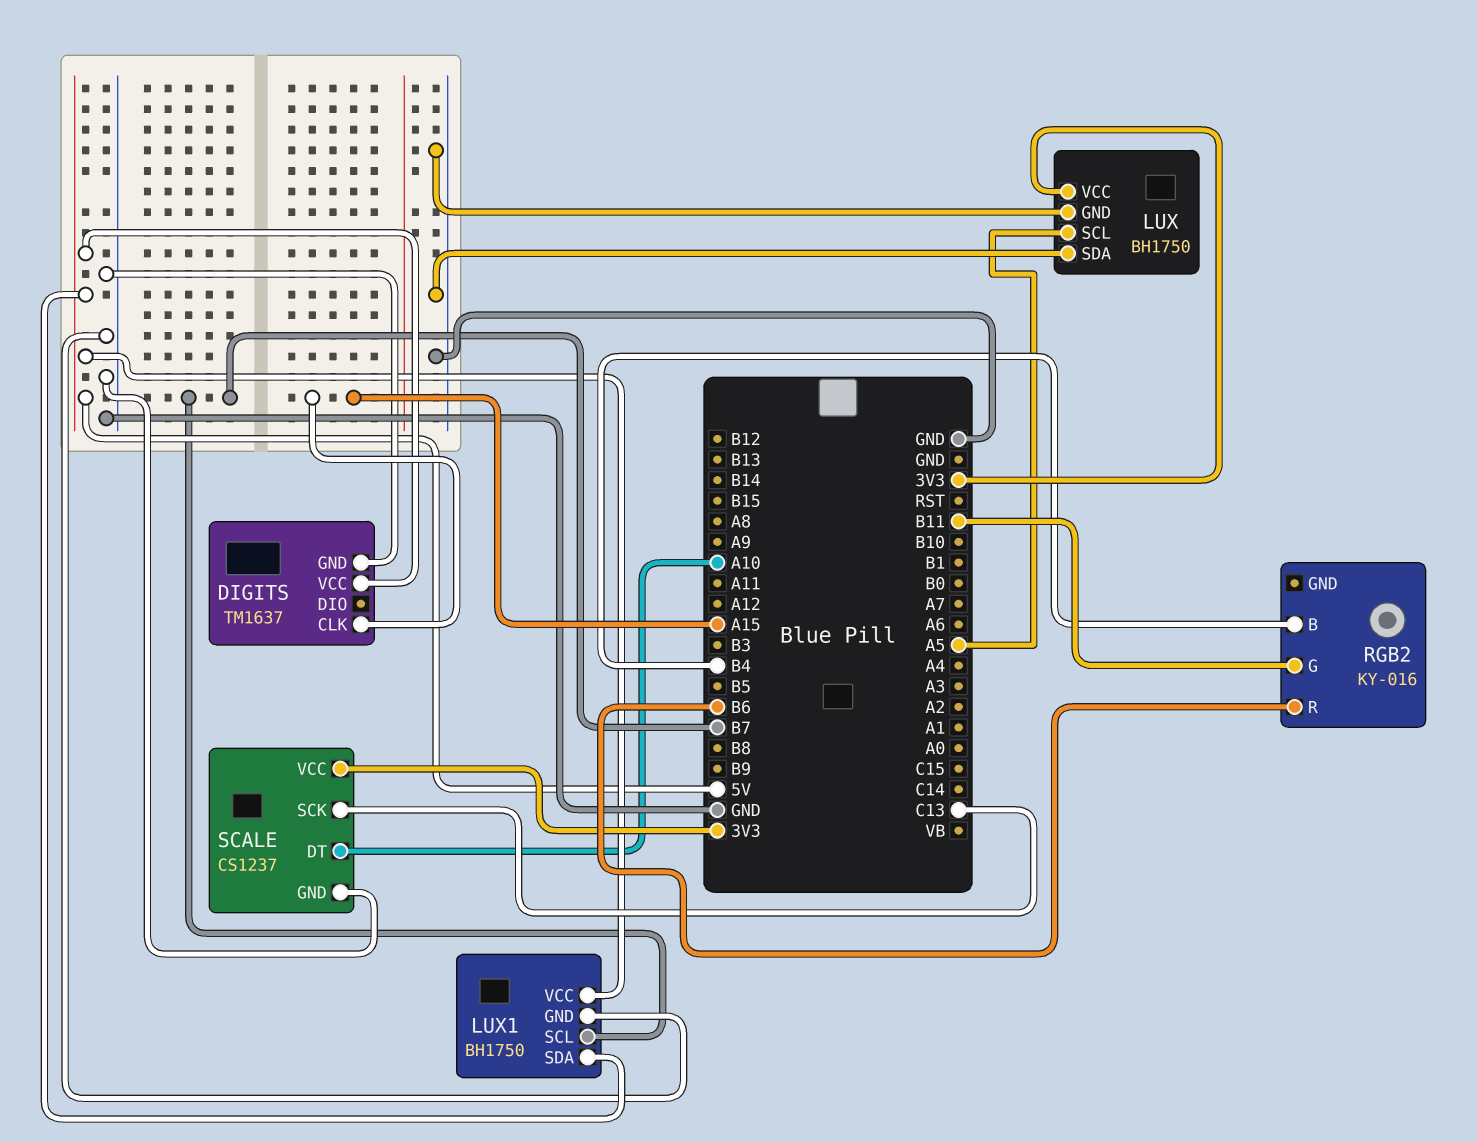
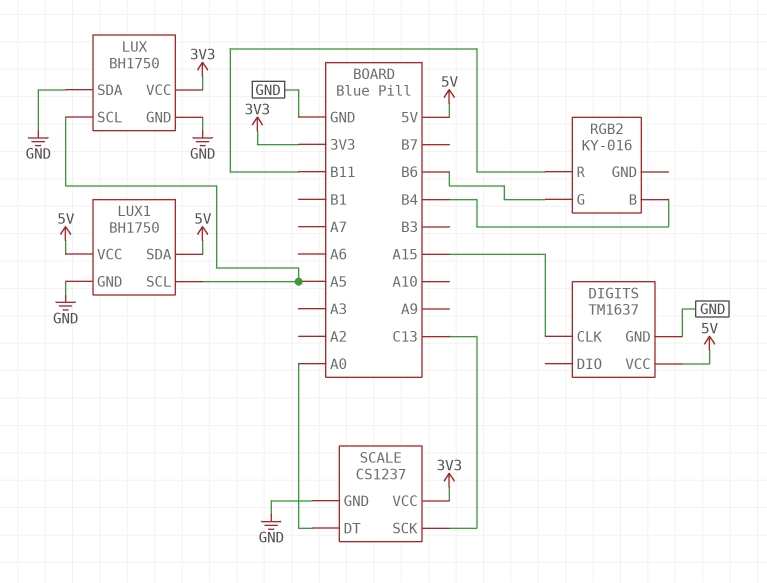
LUX1 pin SCL: B7 -> A5
RGB2 pin G: B11 -> B6
RGB2 pin R: B6 -> B11
SCALE pin DT: A10 -> A0

